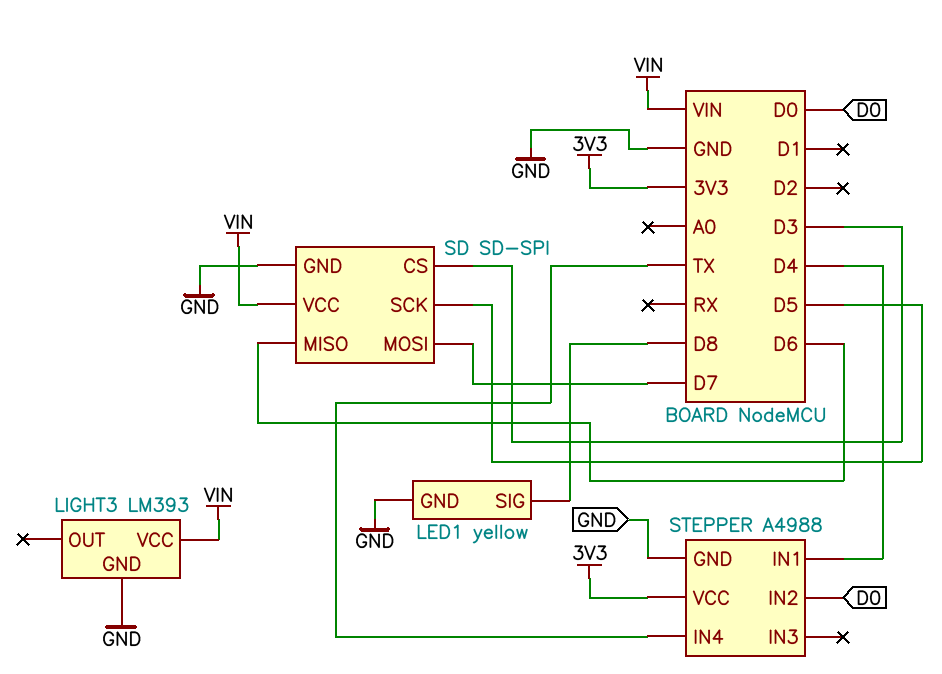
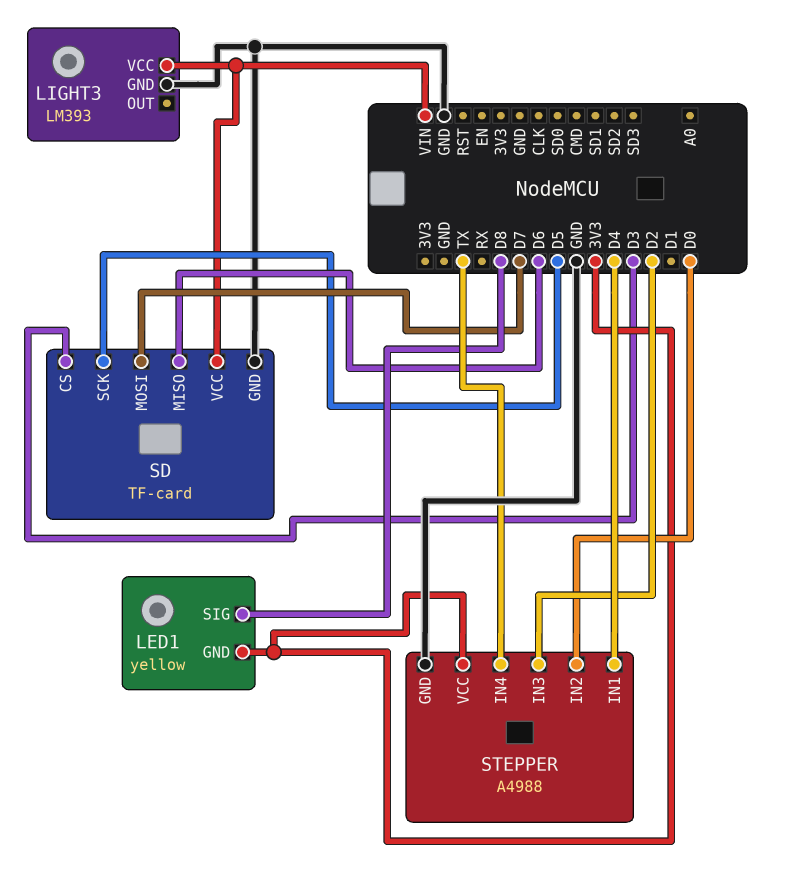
LED1 pin GND: GND -> 3V3
SD: SD-SPI -> TF-card
STEPPER pin IN3: none -> D2

